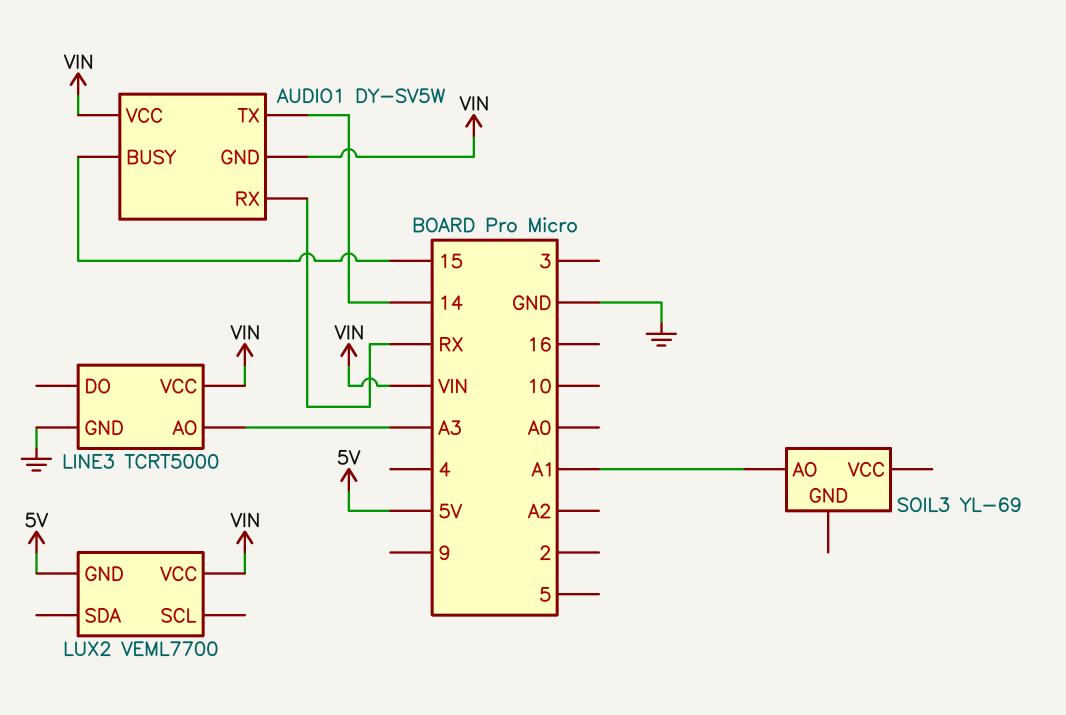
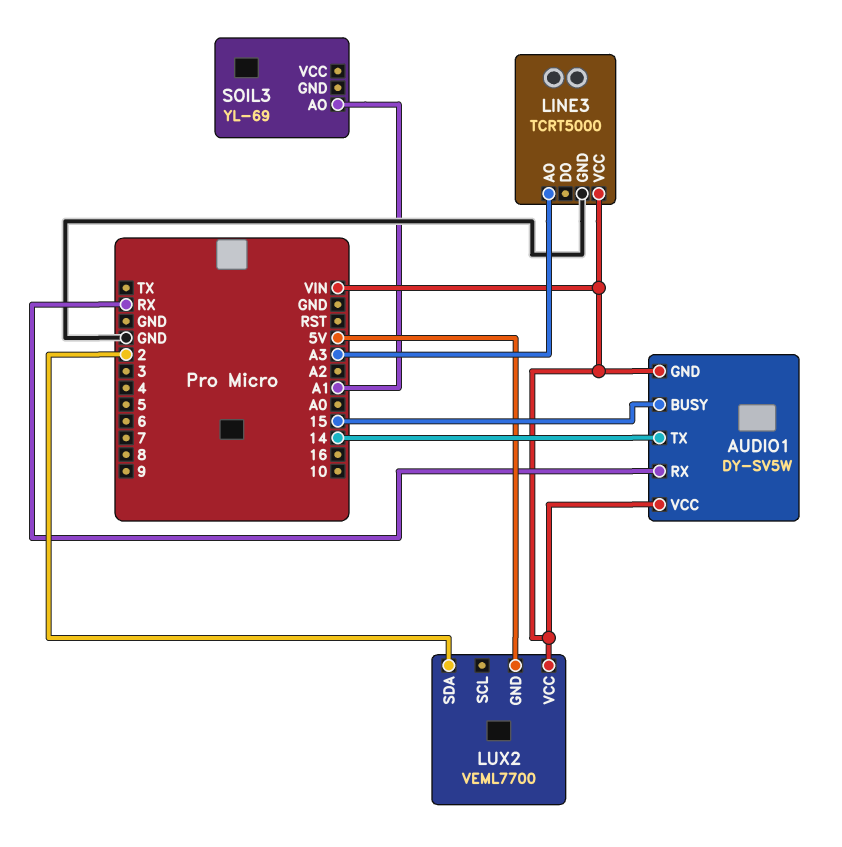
LUX2 pin SDA: none -> 2

